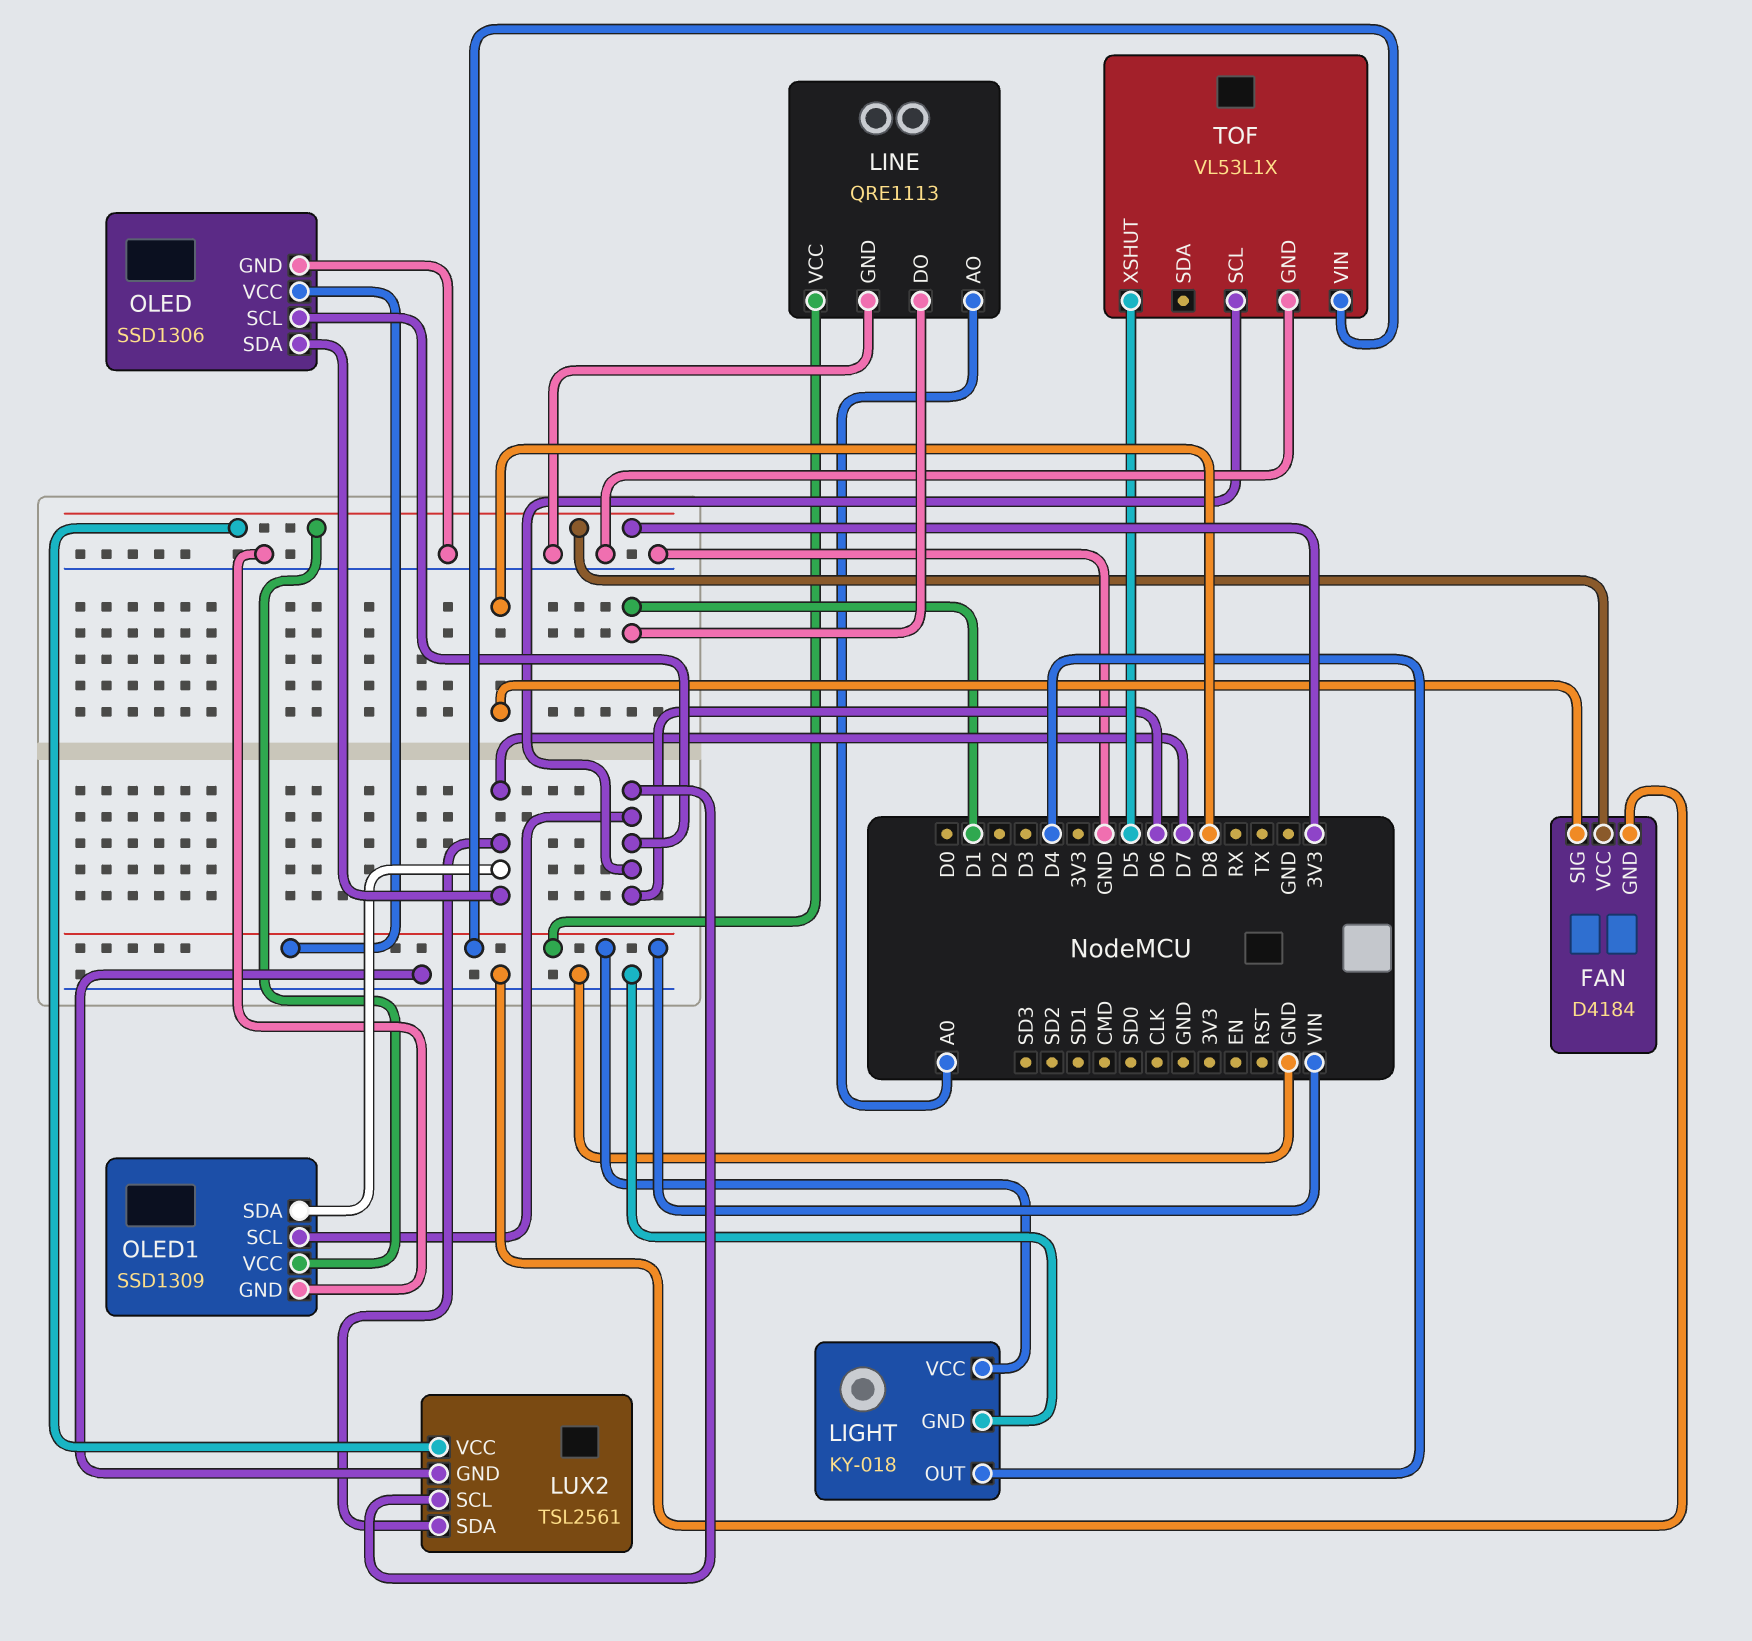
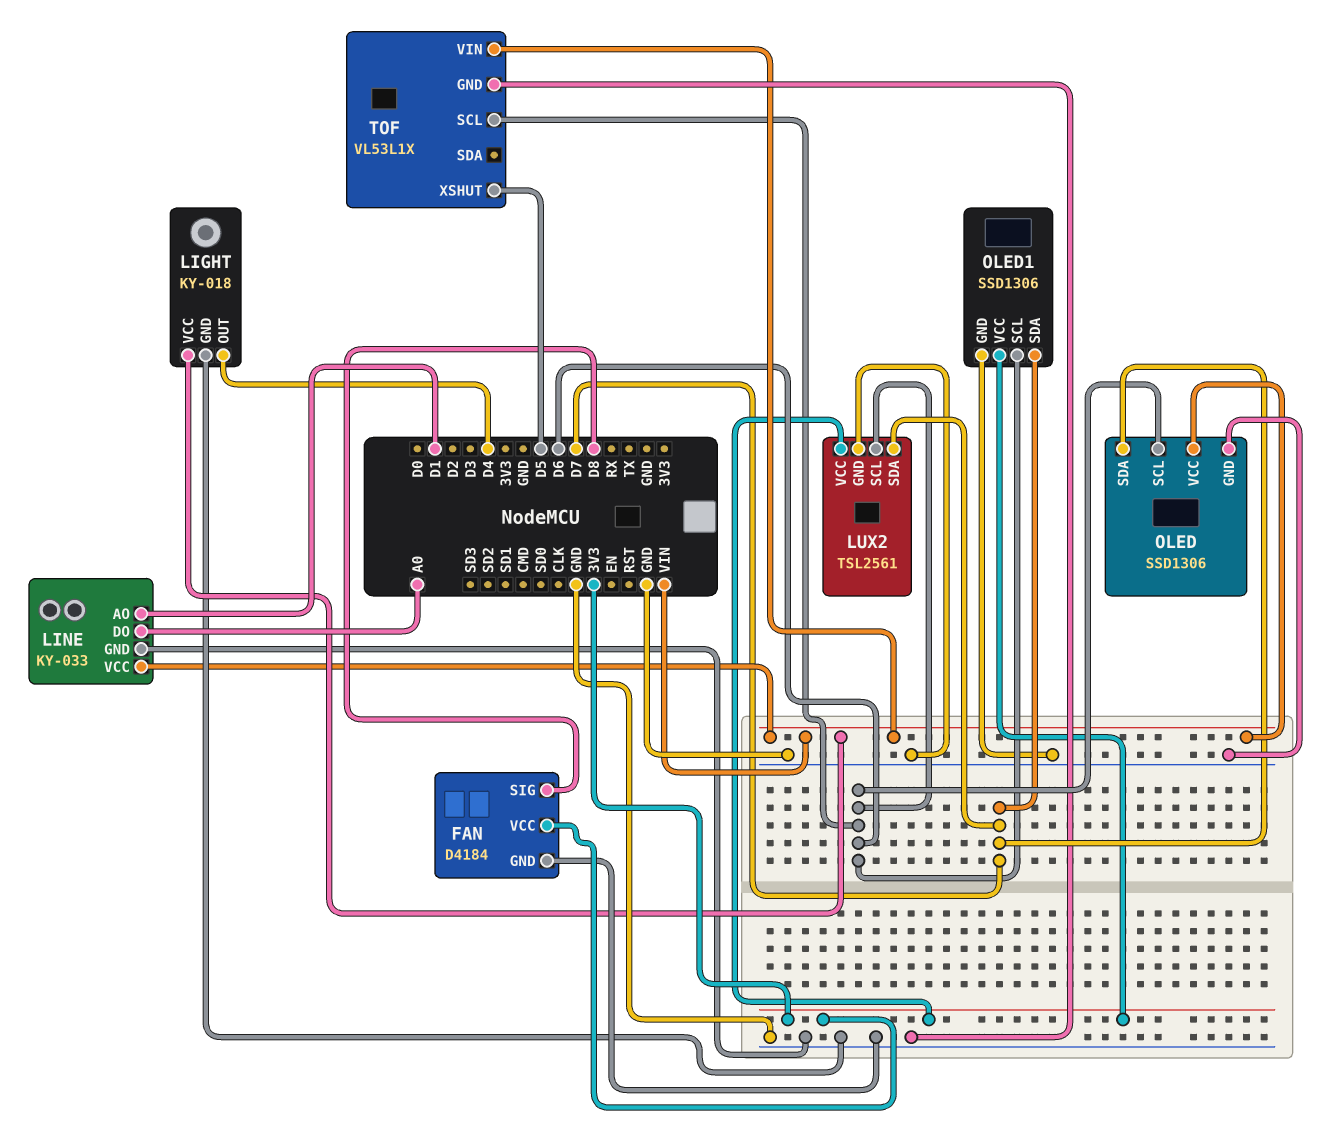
LINE: QRE1113 -> KY-033
LINE pin AO: A0 -> D1
LINE pin DO: D1 -> A0
OLED1: SSD1309 -> SSD1306

